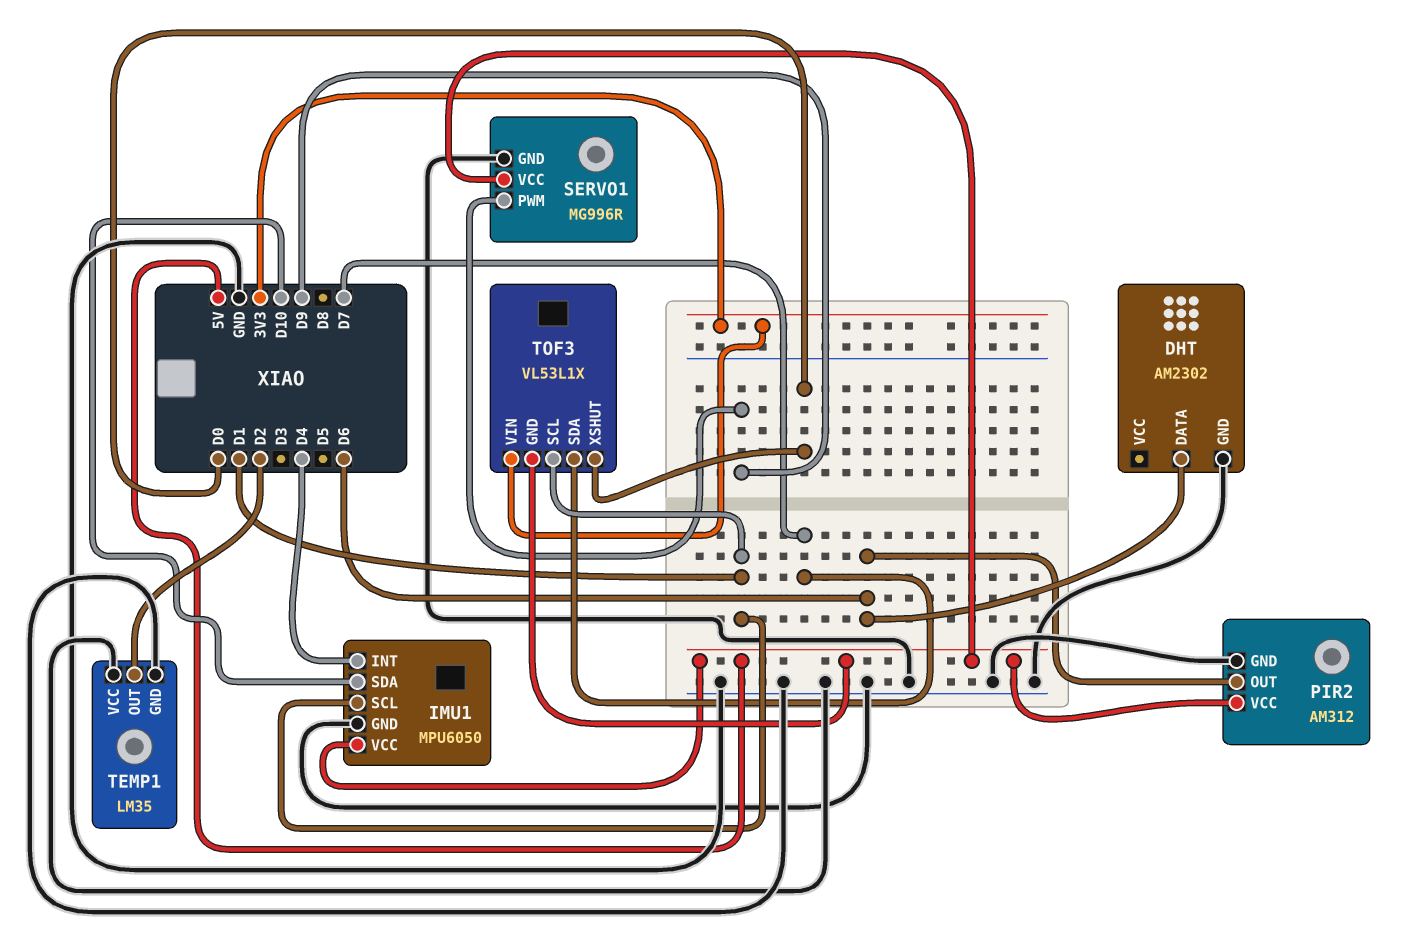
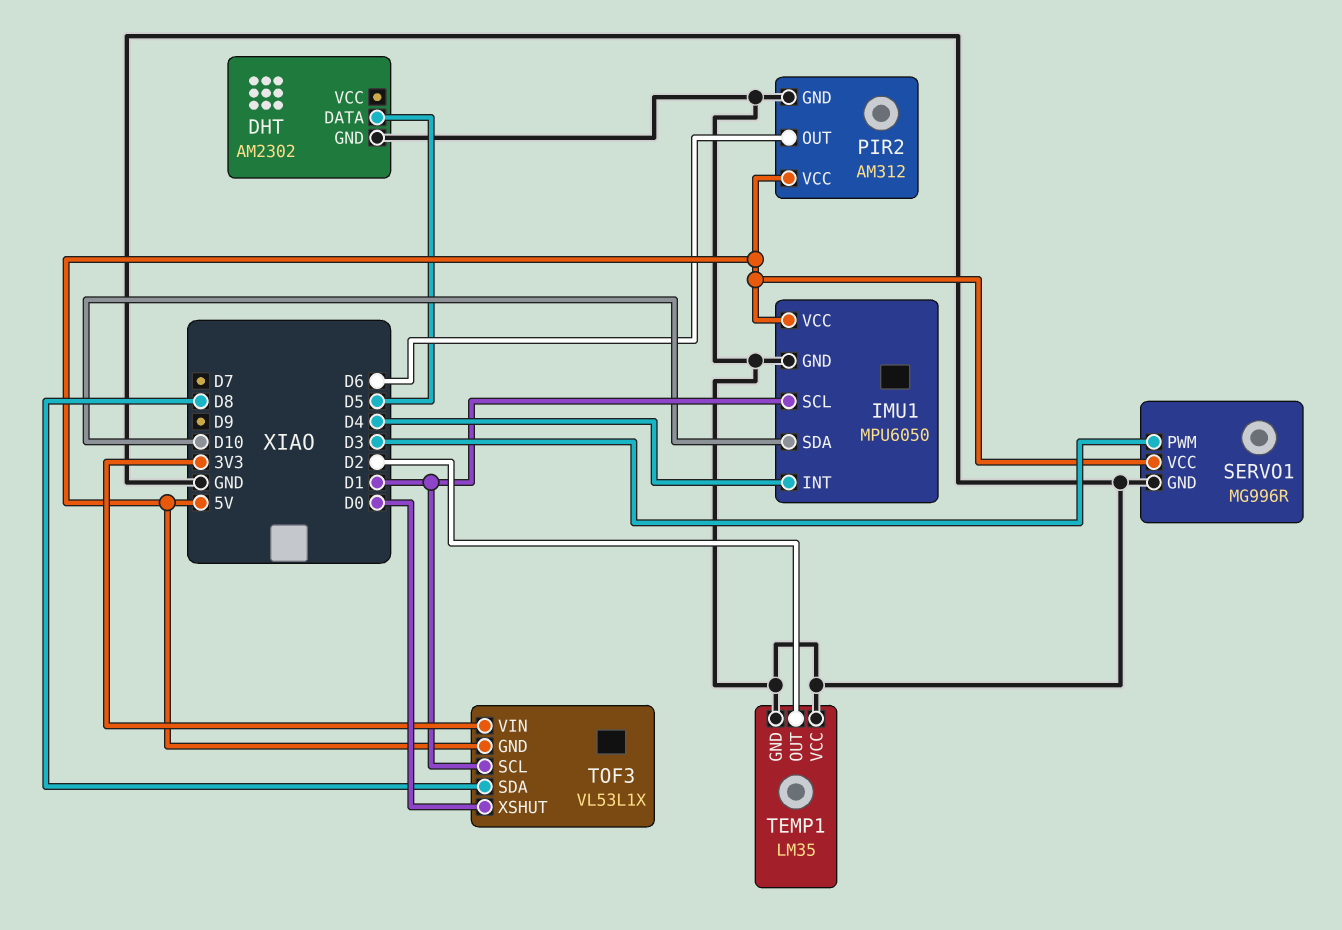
DHT pin DATA: D6 -> D5
SERVO1 pin PWM: D9 -> D3
TOF3 pin SDA: D7 -> D8

